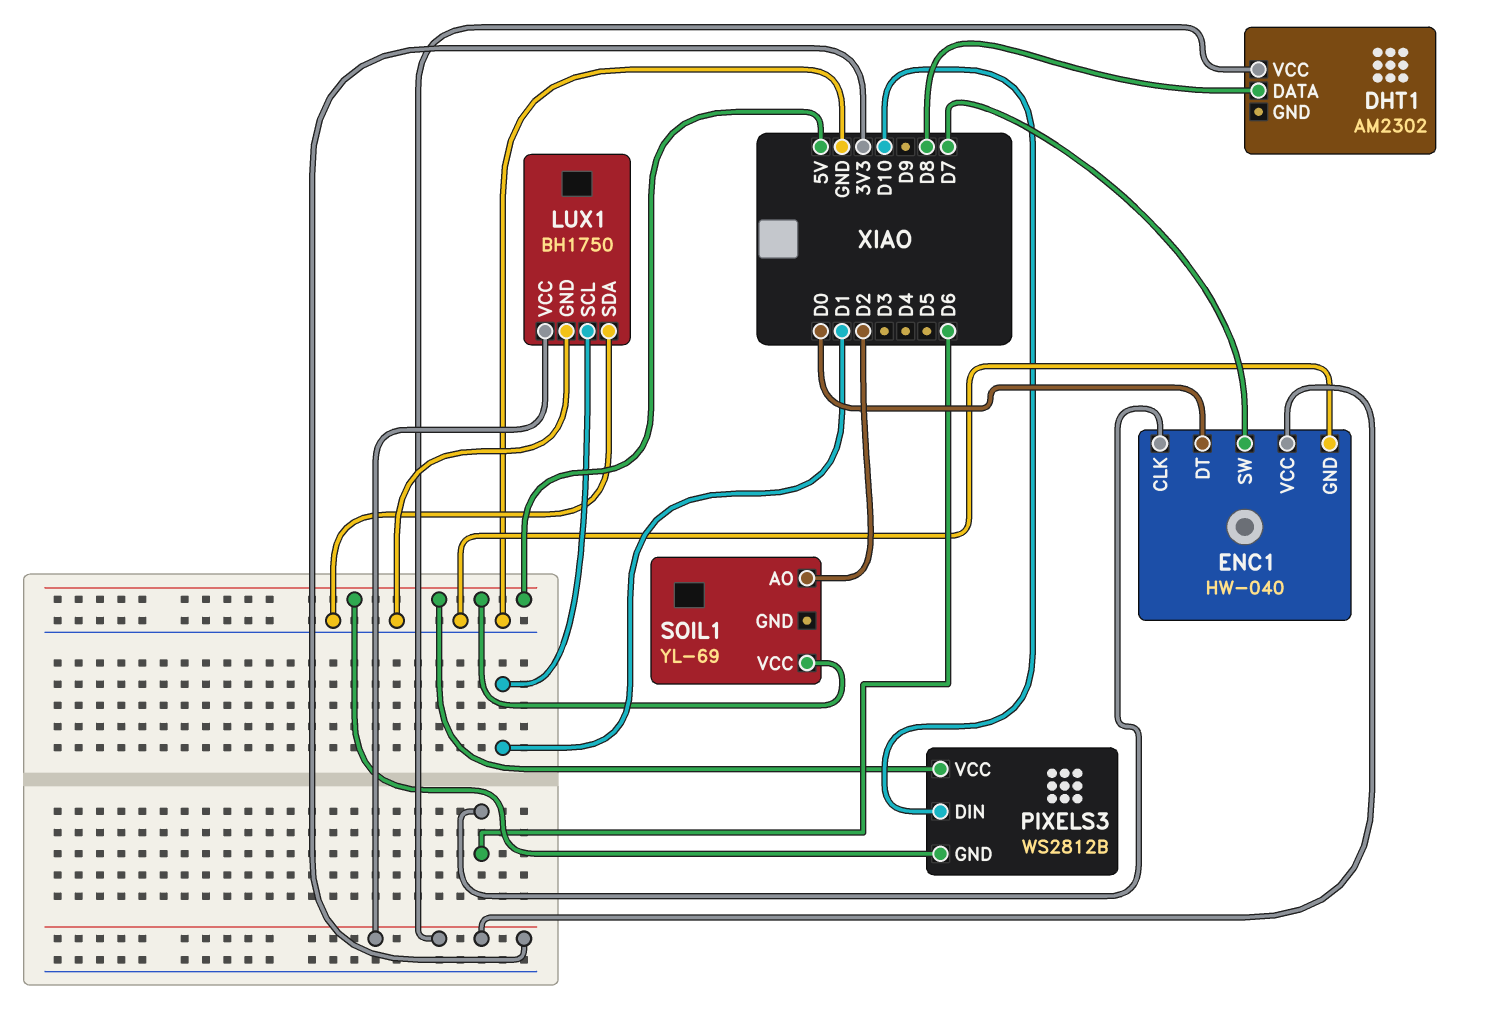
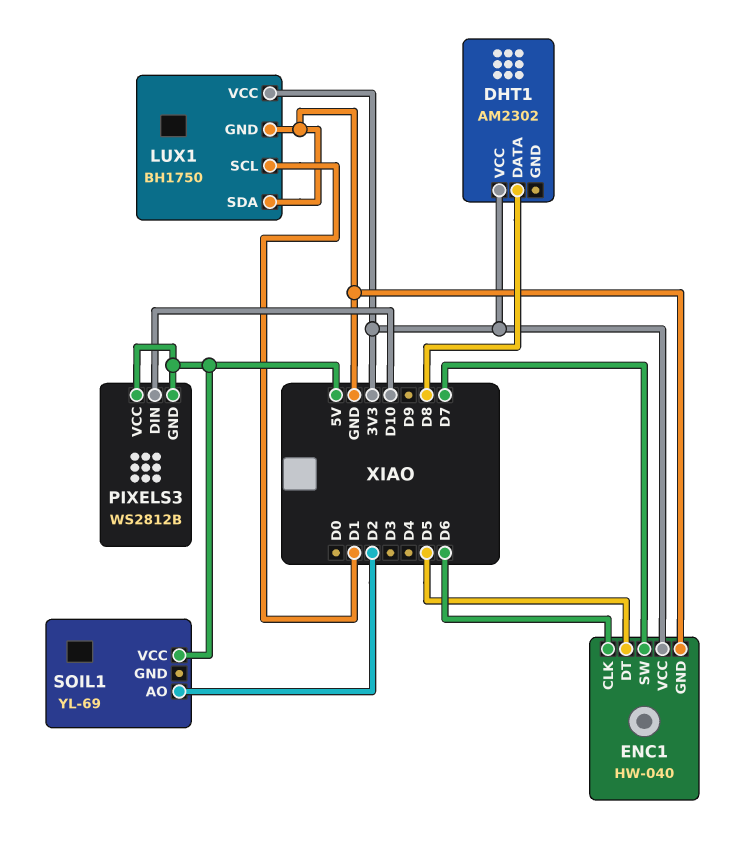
ENC1 pin DT: D0 -> D5

